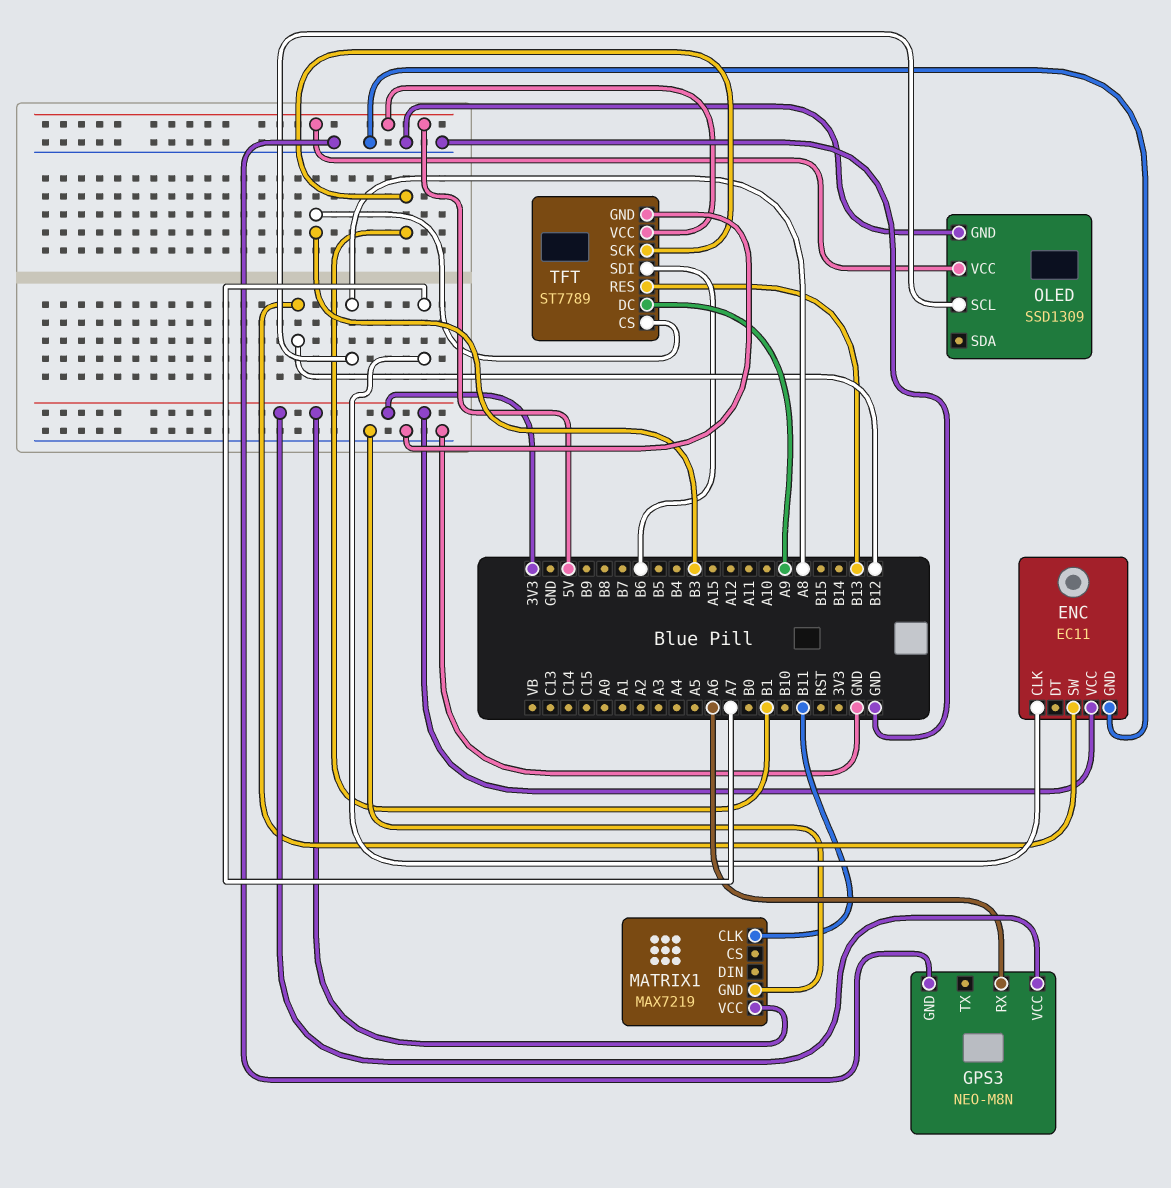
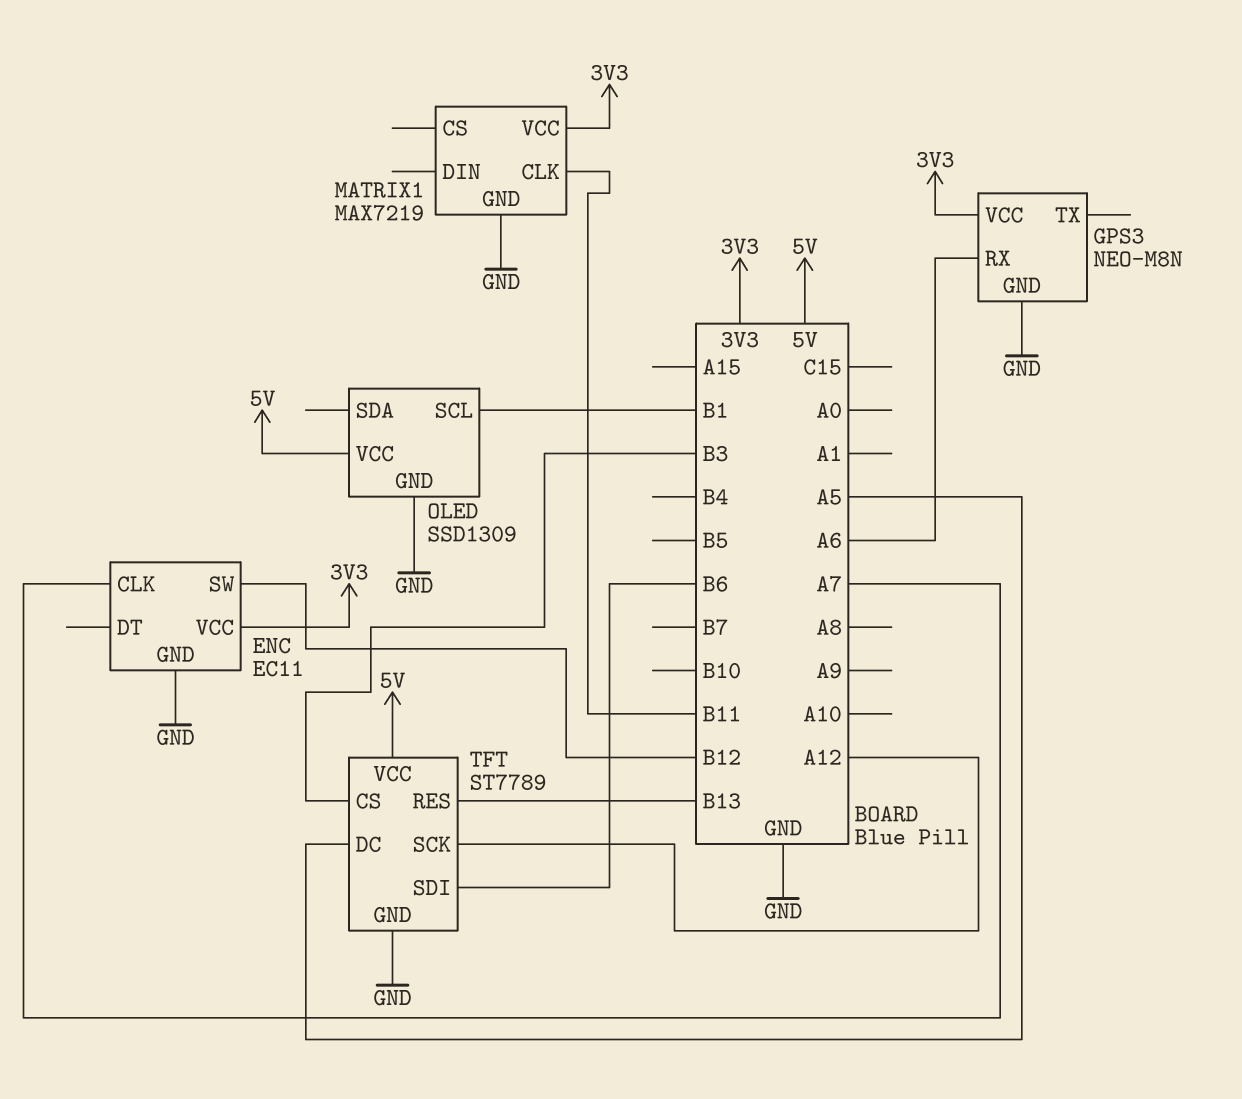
OLED pin SCL: A8 -> B1
TFT pin DC: A9 -> A5
TFT pin SCK: B1 -> A12

